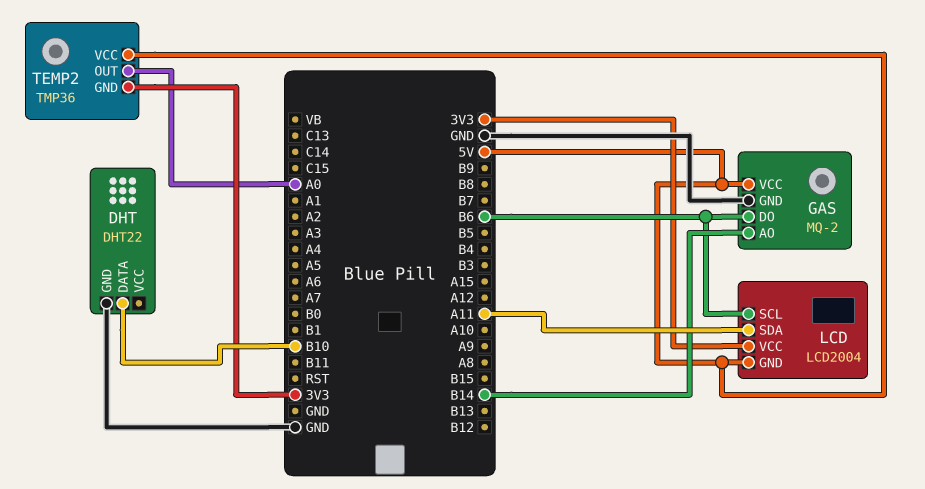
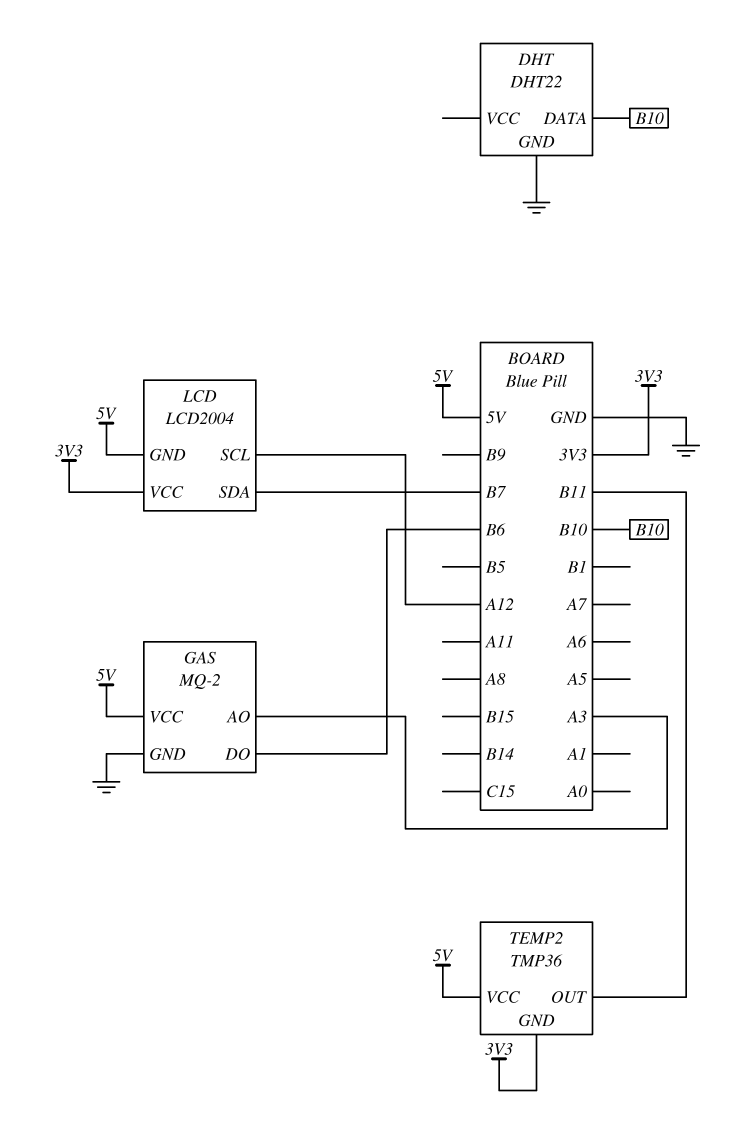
GAS pin AO: B14 -> A3
LCD pin SCL: B6 -> A12
LCD pin SDA: A11 -> B7
TEMP2 pin OUT: A0 -> B11

